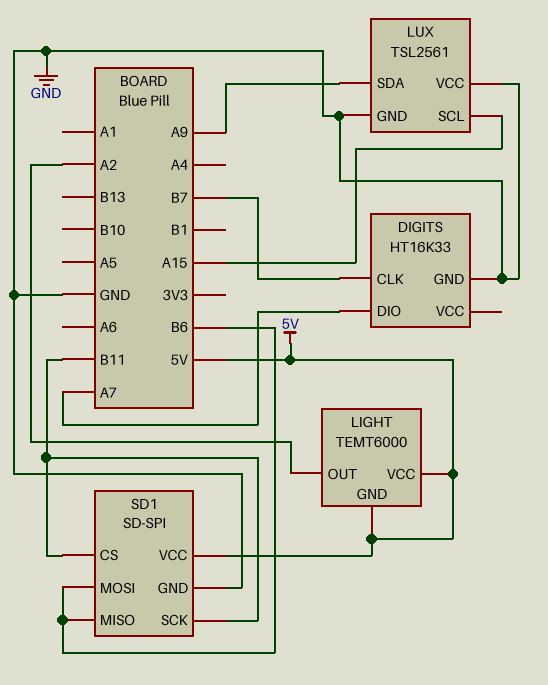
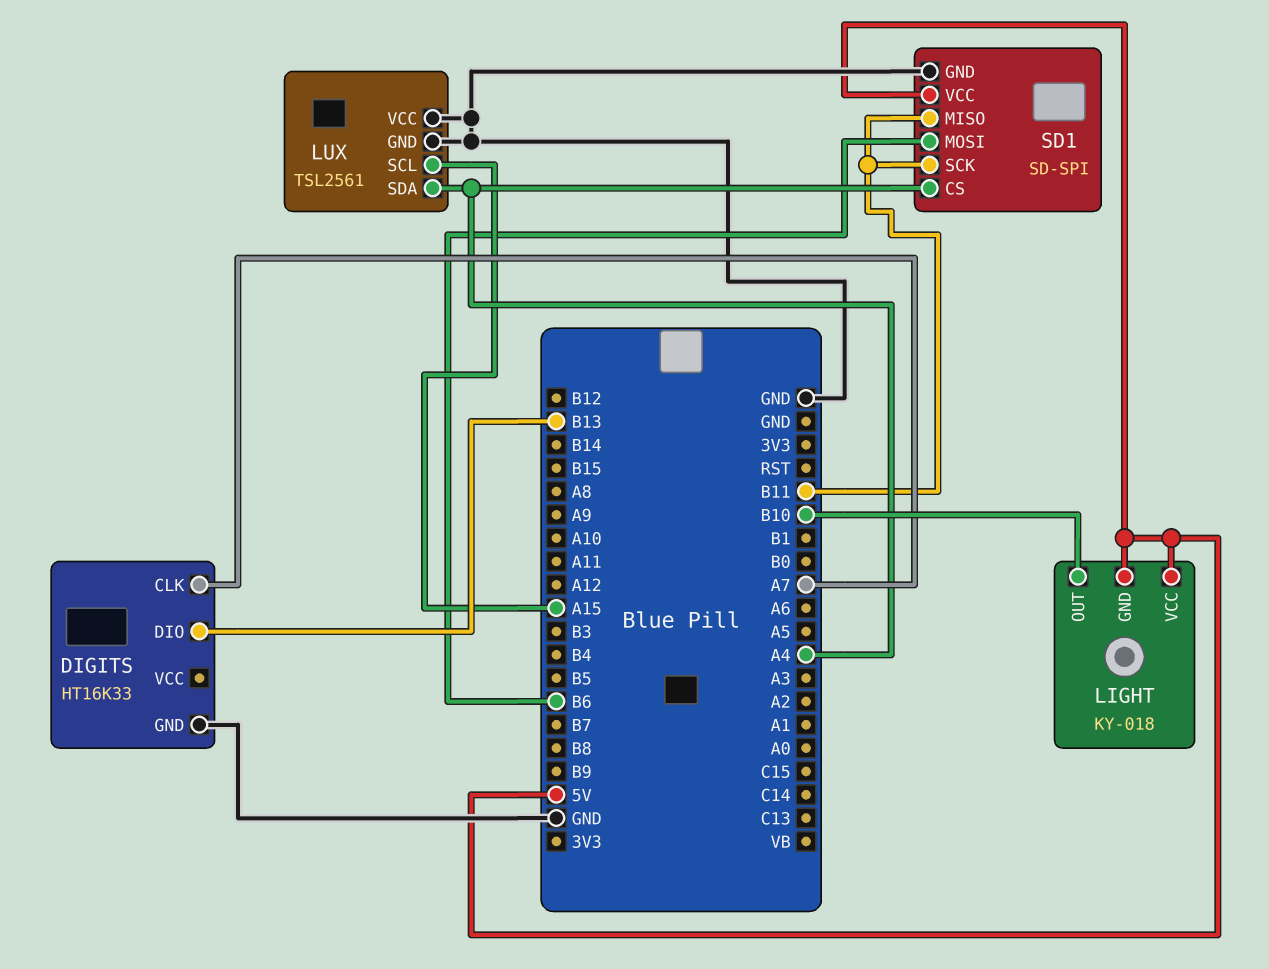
DIGITS pin CLK: B7 -> A7
DIGITS pin DIO: A7 -> B13
LIGHT: TEMT6000 -> KY-018
LIGHT pin OUT: A2 -> B10
LUX pin SDA: A9 -> A4
SD1 pin CS: B11 -> A4
SD1 pin MISO: B6 -> B11

